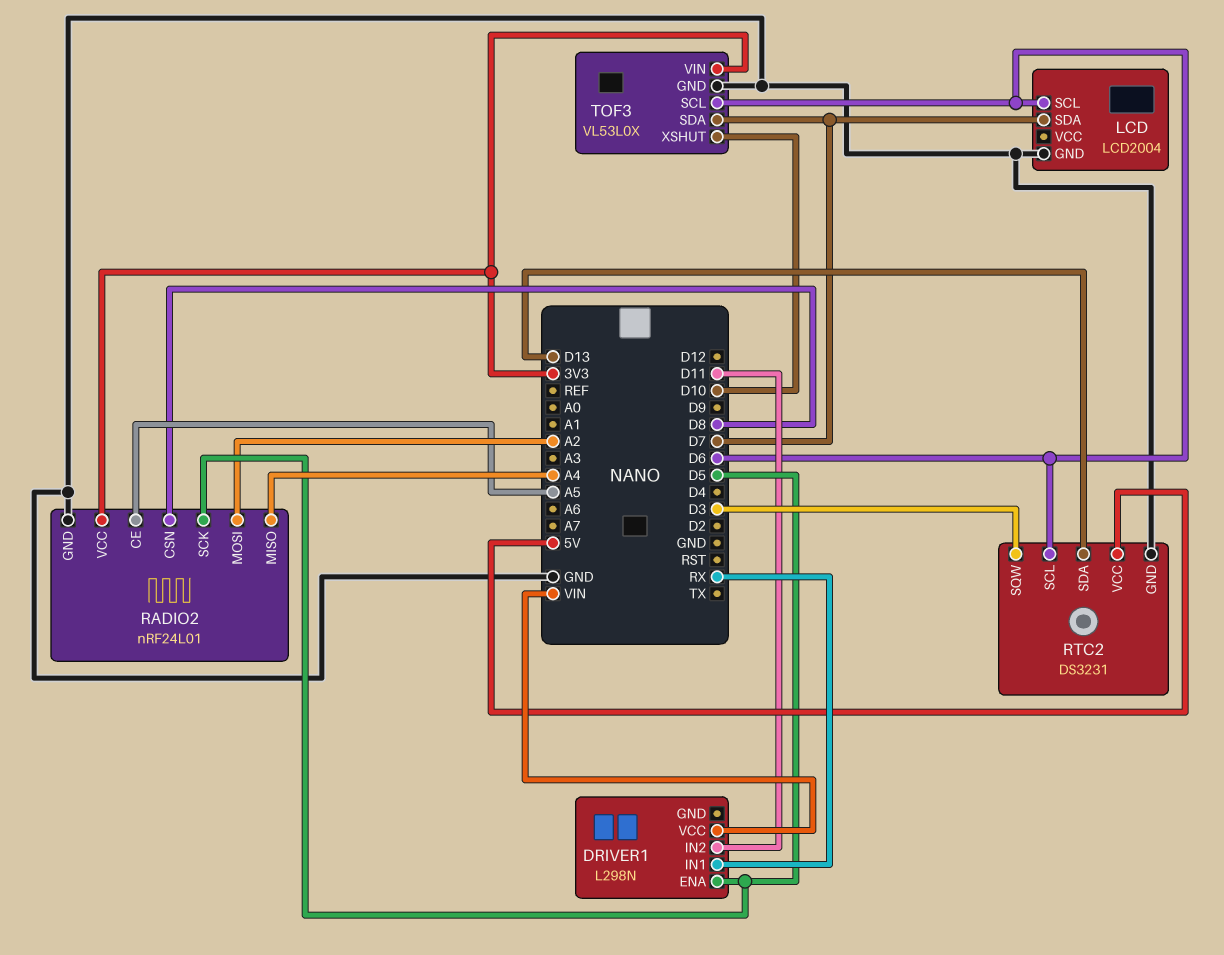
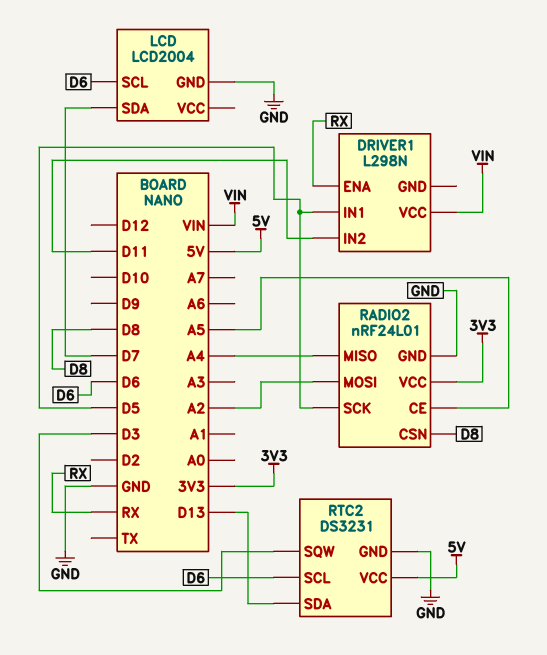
DRIVER1 pin ENA: D5 -> RX
DRIVER1 pin IN1: RX -> D5
TOF3: VL53L0X -> none
TOF3 pin GND: GND -> none
TOF3 pin SCL: D6 -> none
TOF3 pin SDA: D7 -> none
TOF3 pin VIN: 3V3 -> none
TOF3 pin XSHUT: D10 -> none

